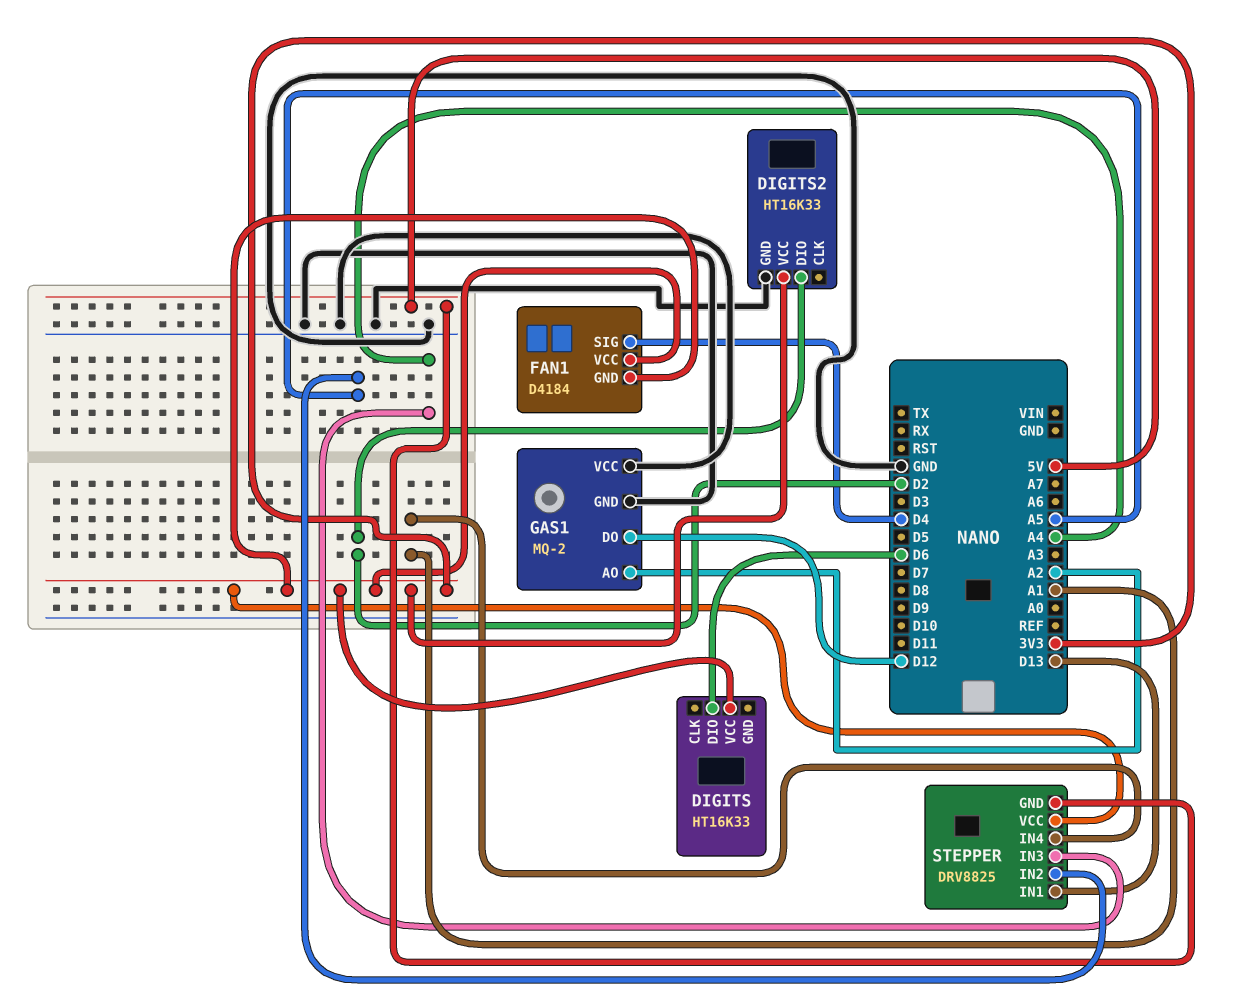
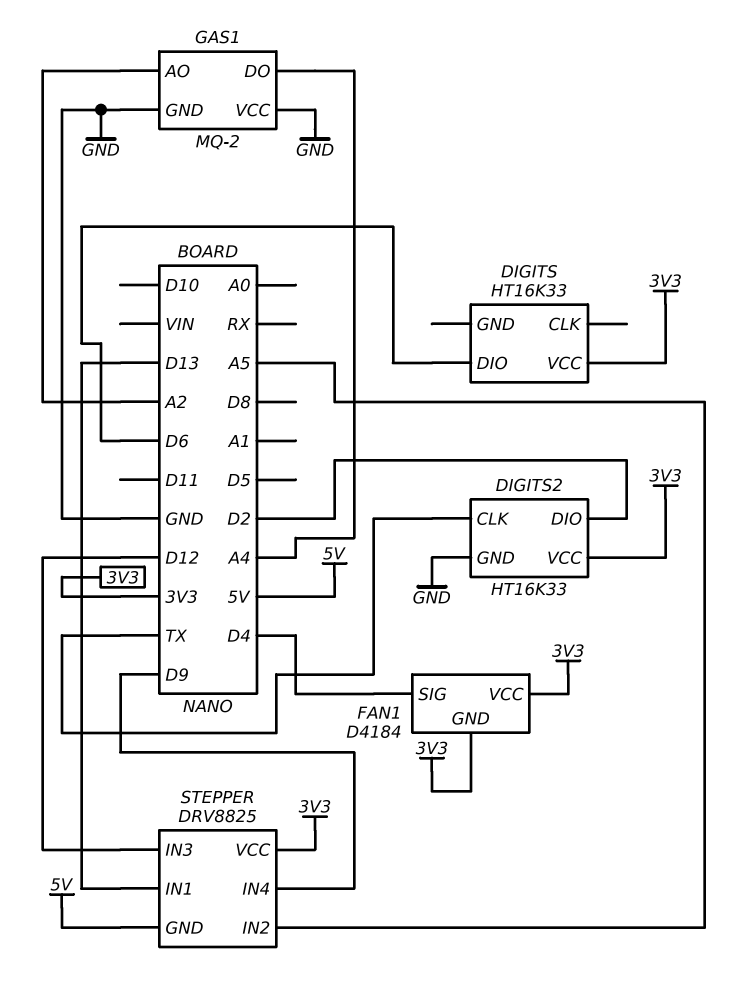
DIGITS2 pin CLK: none -> TX
GAS1 pin DO: D12 -> A4
STEPPER pin IN3: A4 -> D12
STEPPER pin IN4: A1 -> D9

